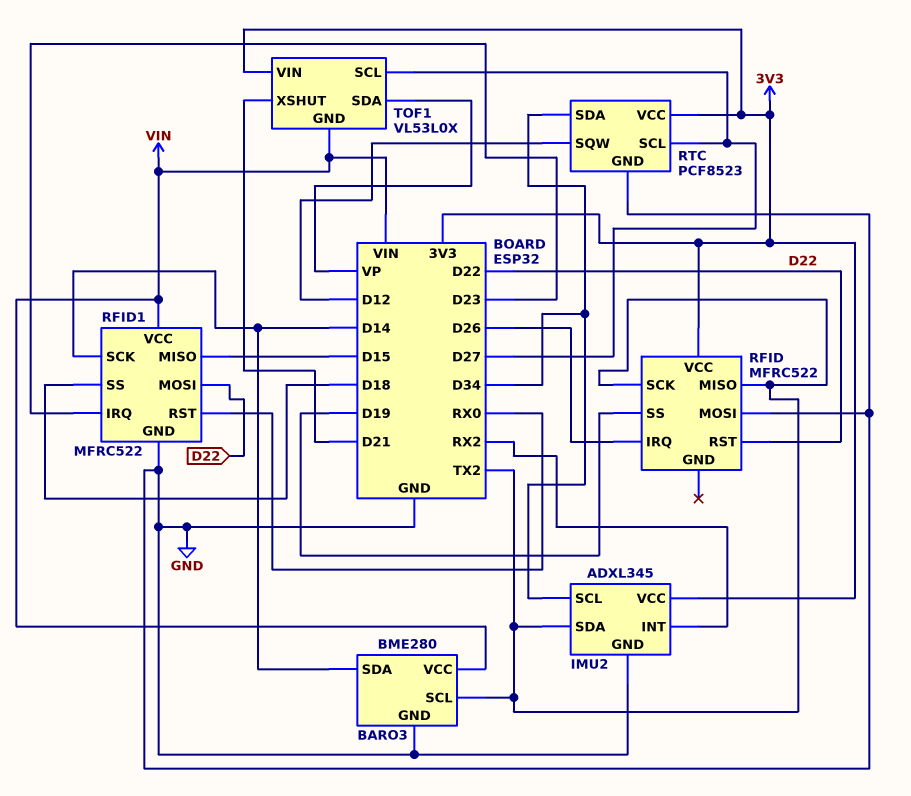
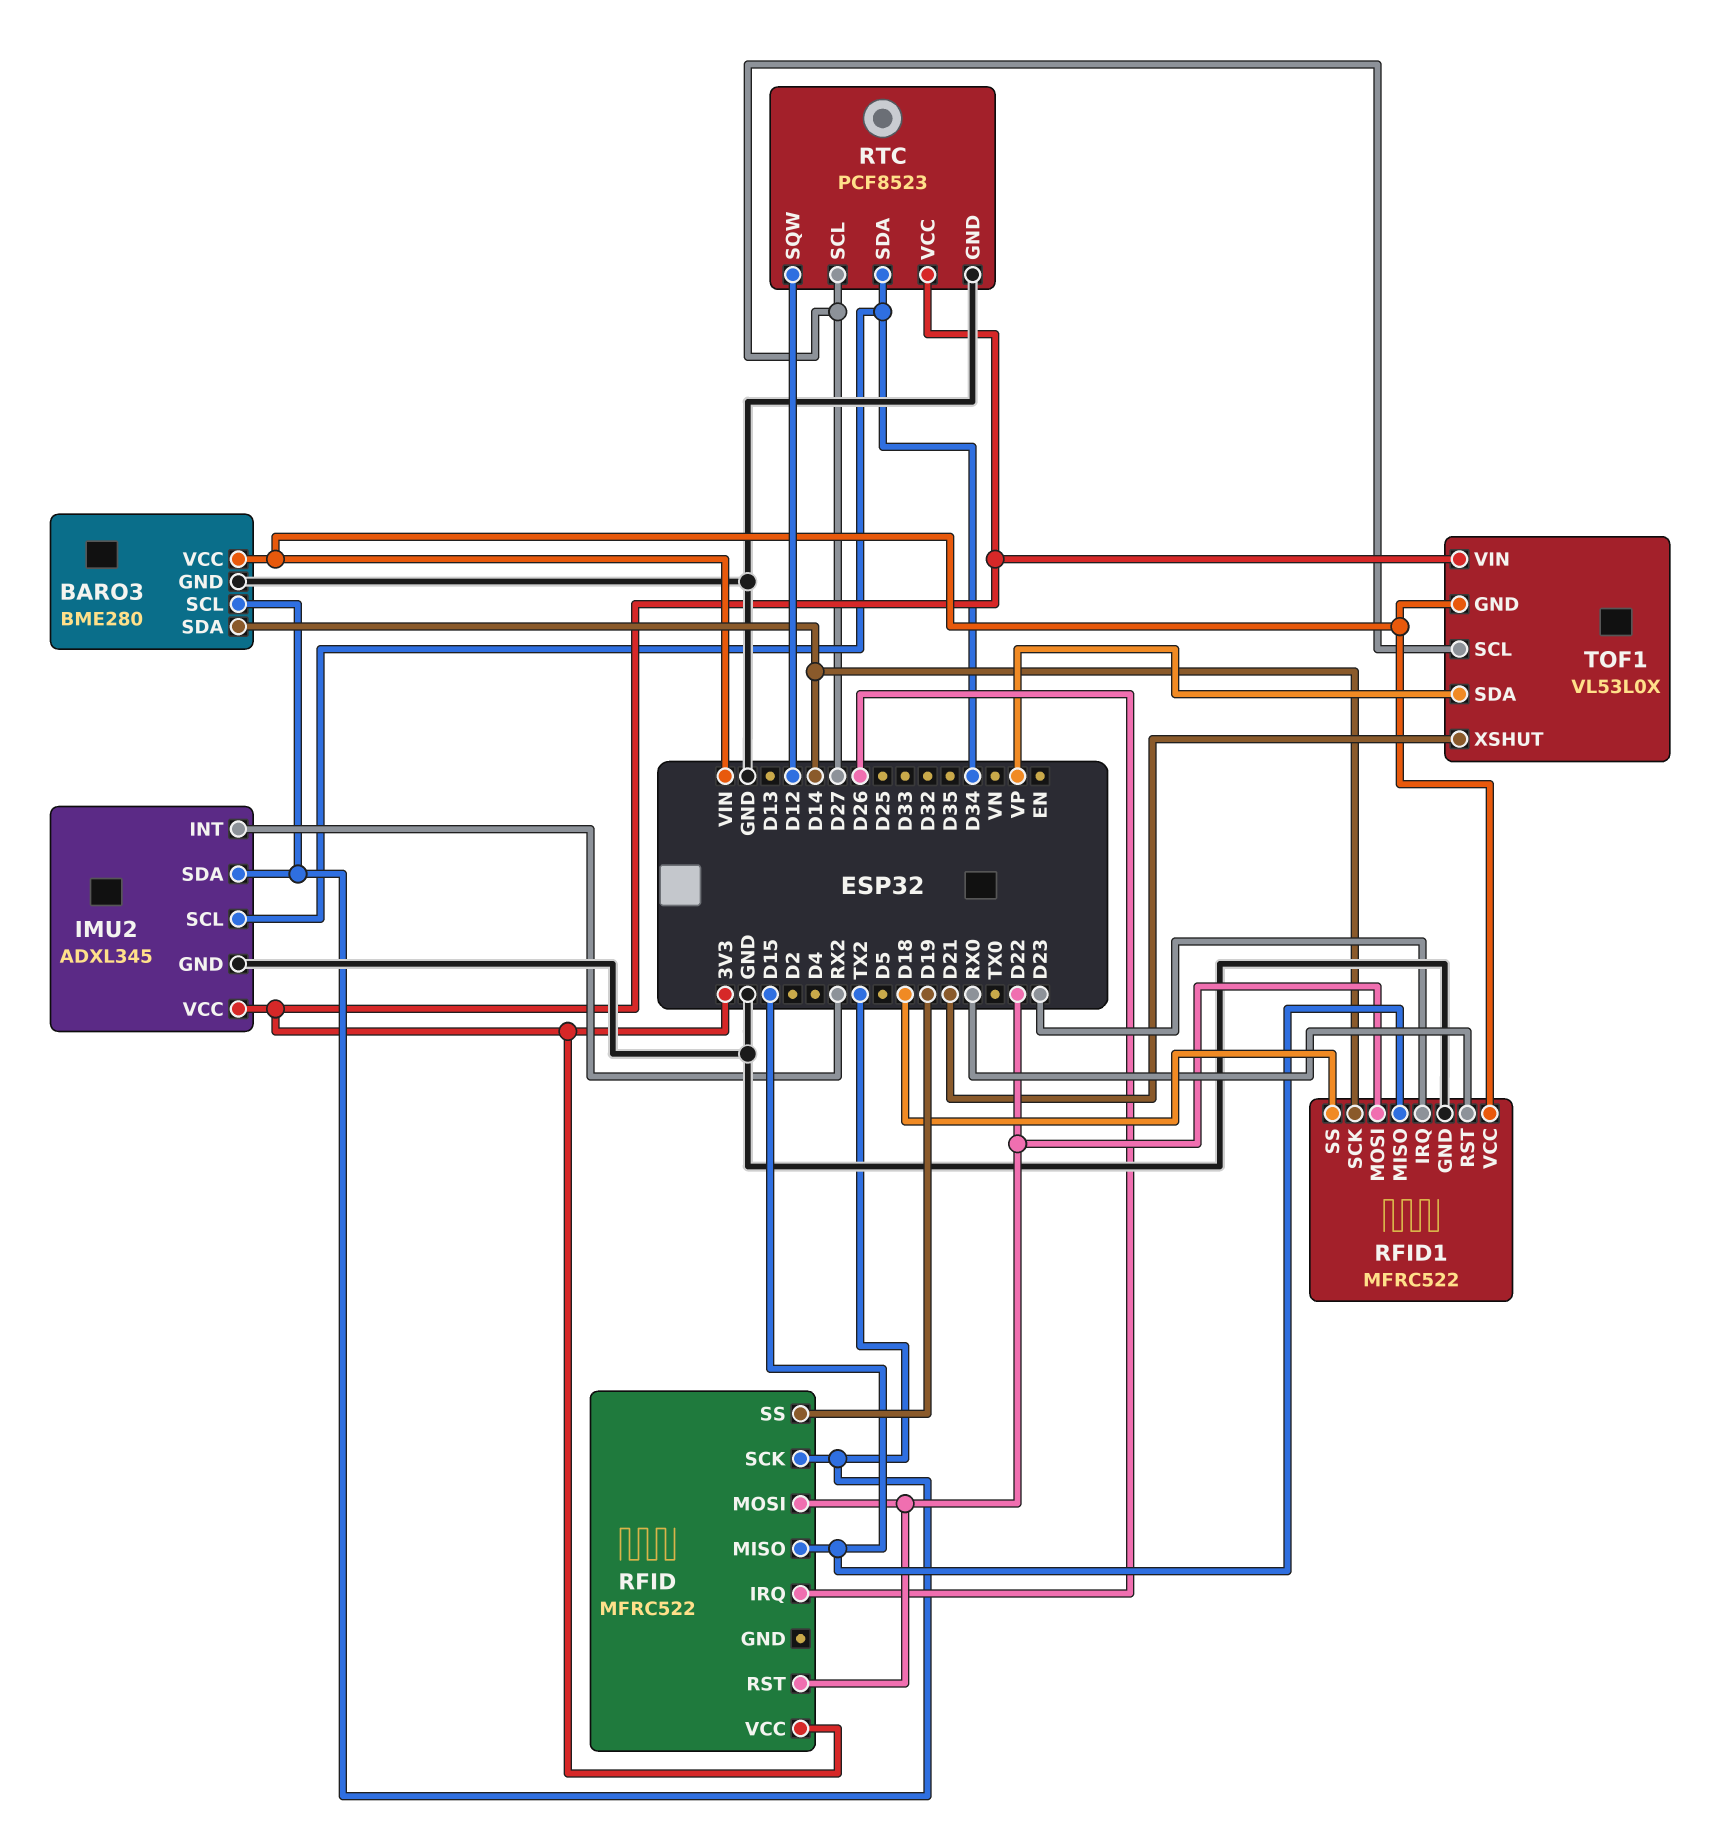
RFID pin MISO: TX2 -> D15
RFID pin MOSI: GND -> D22

